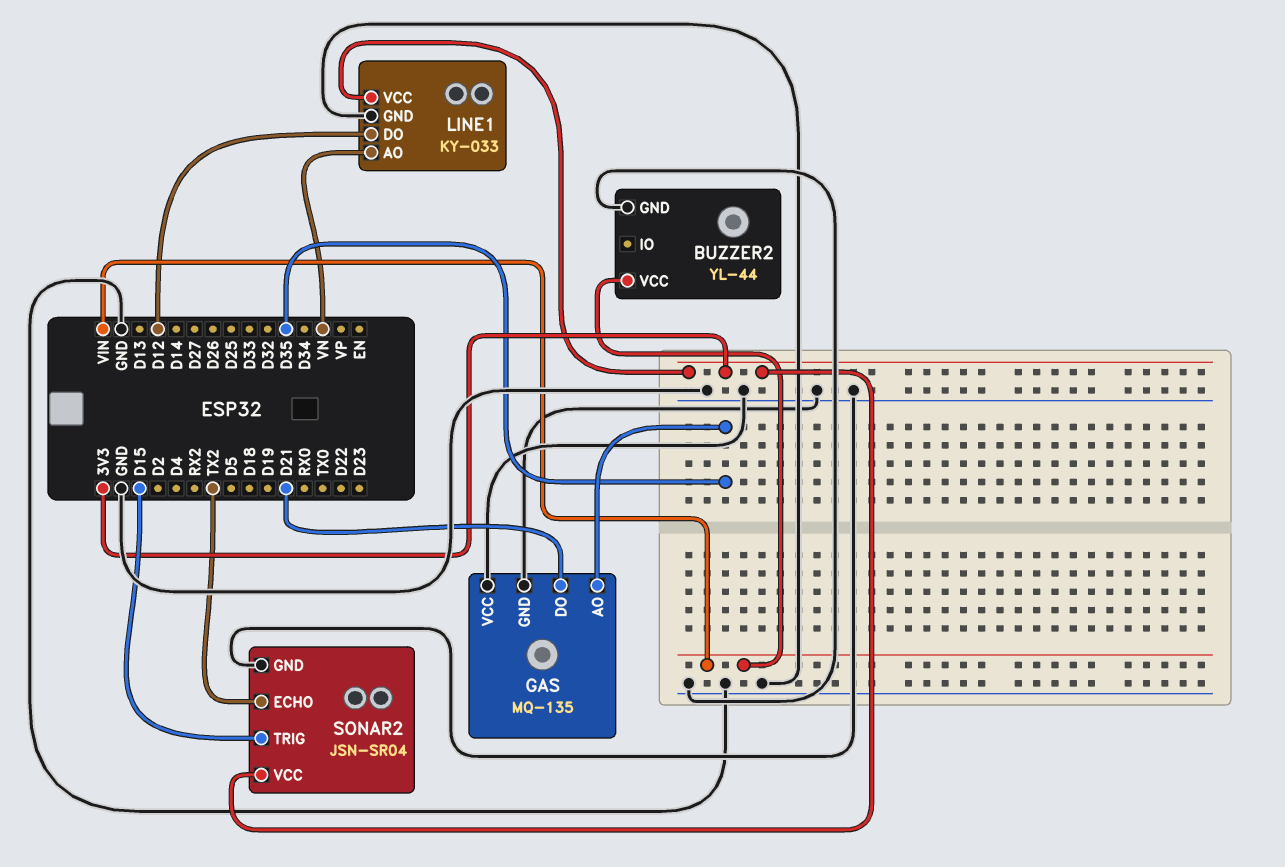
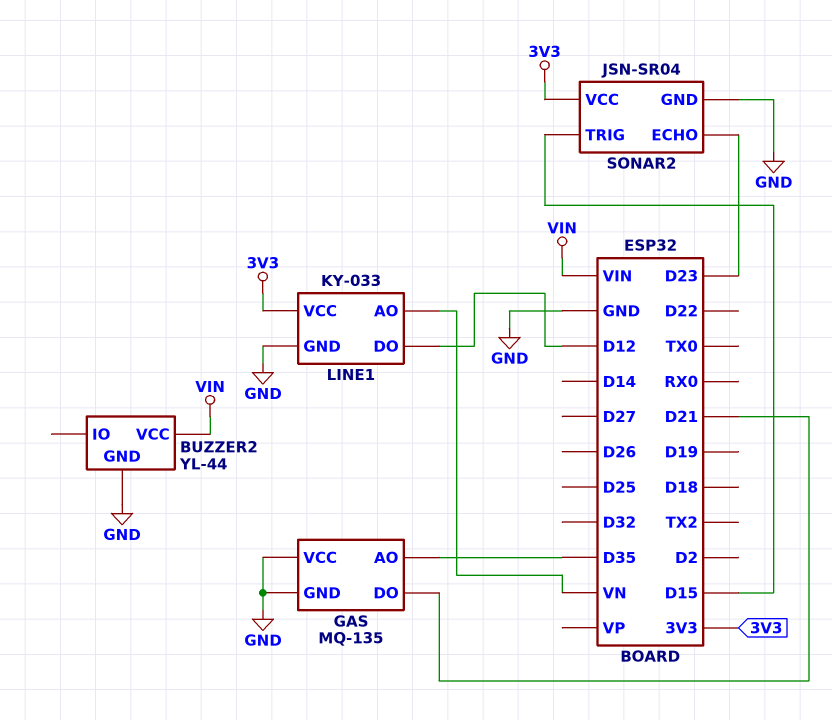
SONAR2 pin ECHO: TX2 -> D23

